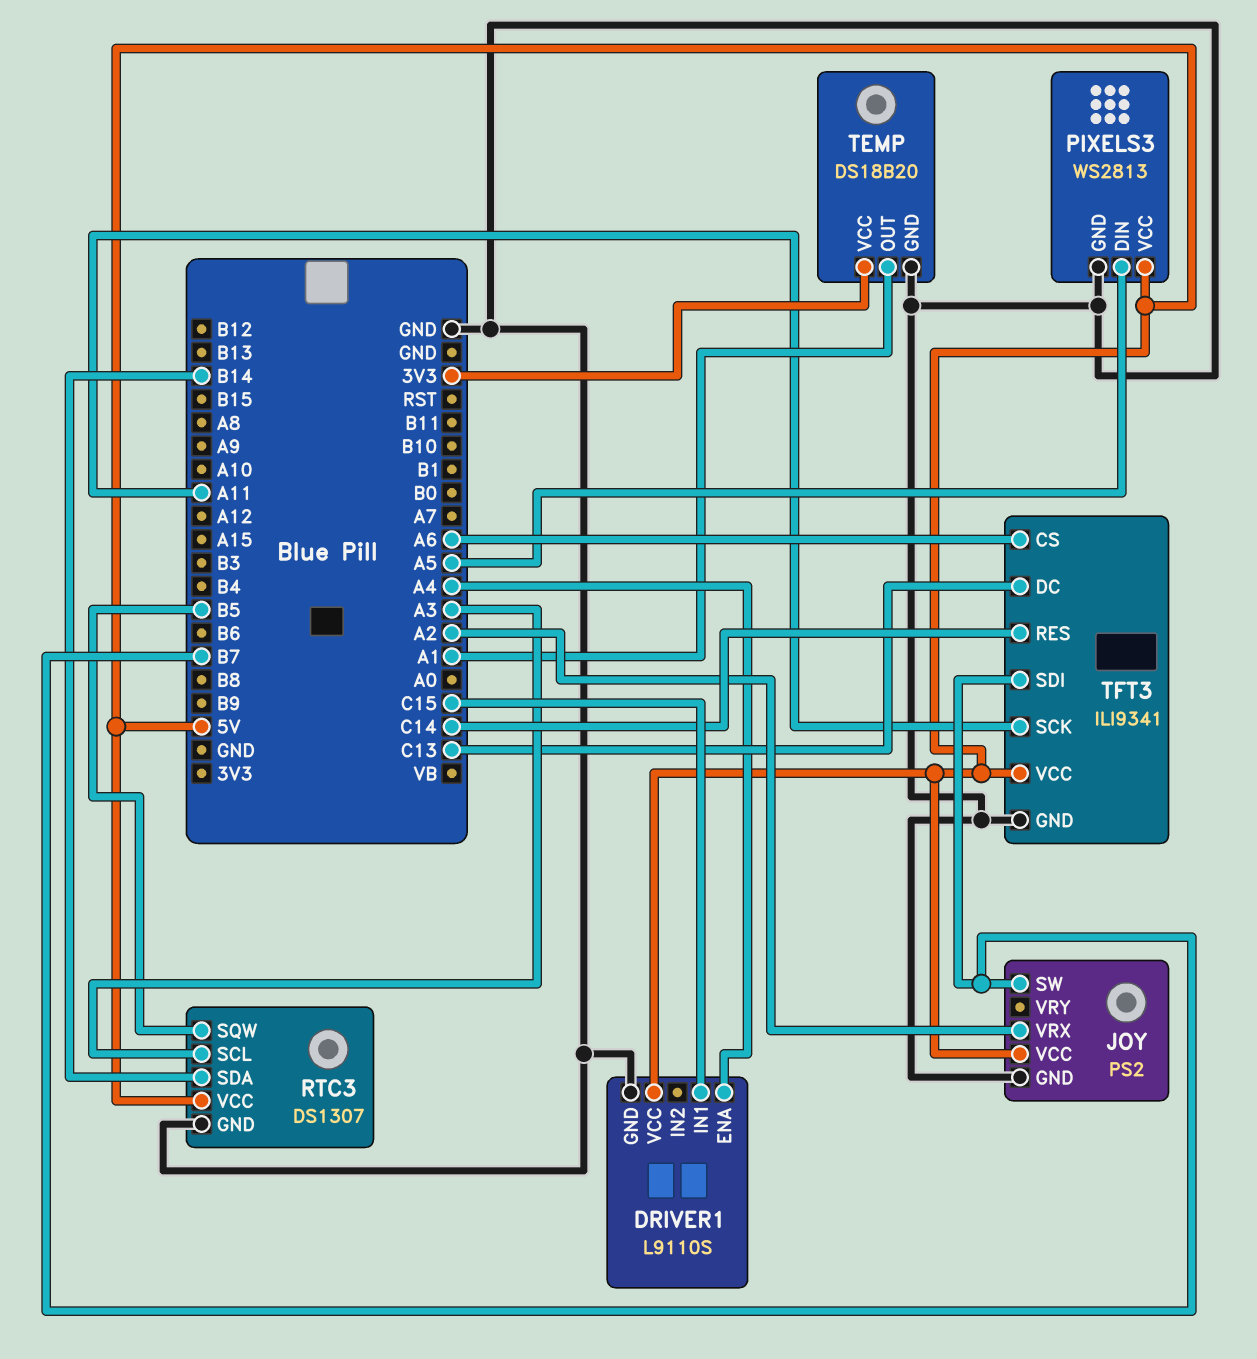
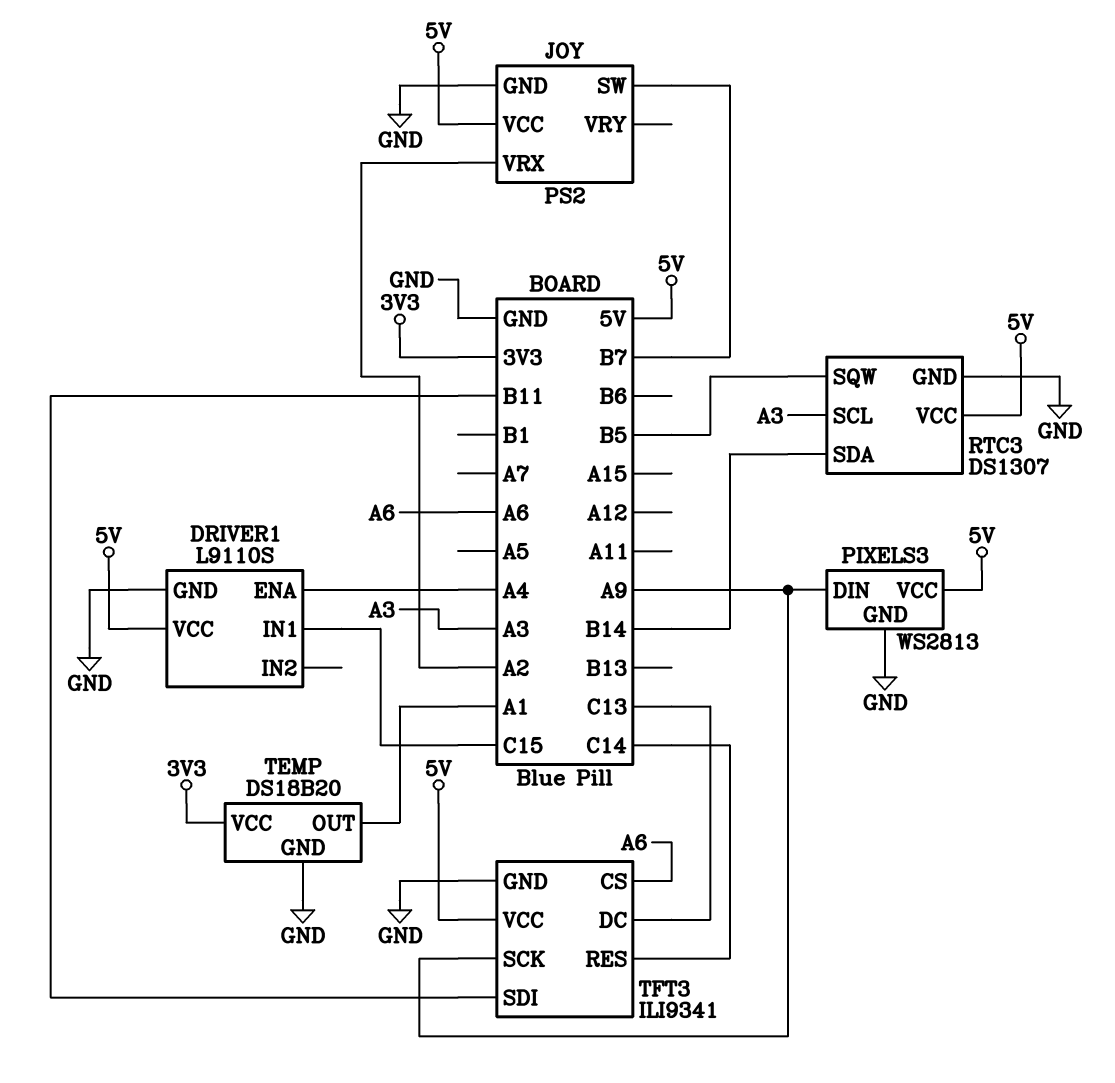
PIXELS3 pin DIN: A5 -> A9
TFT3 pin SCK: A11 -> A9
TFT3 pin SDI: B7 -> B11

